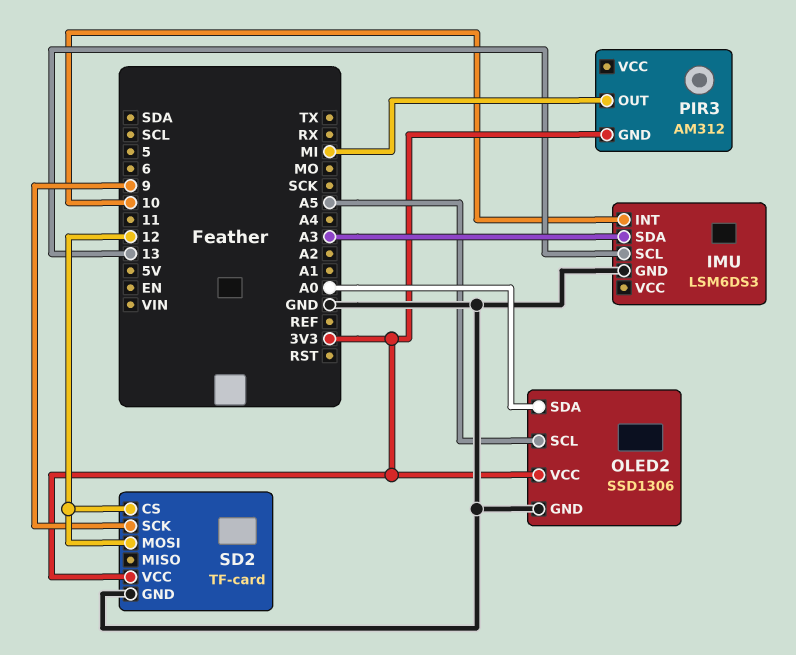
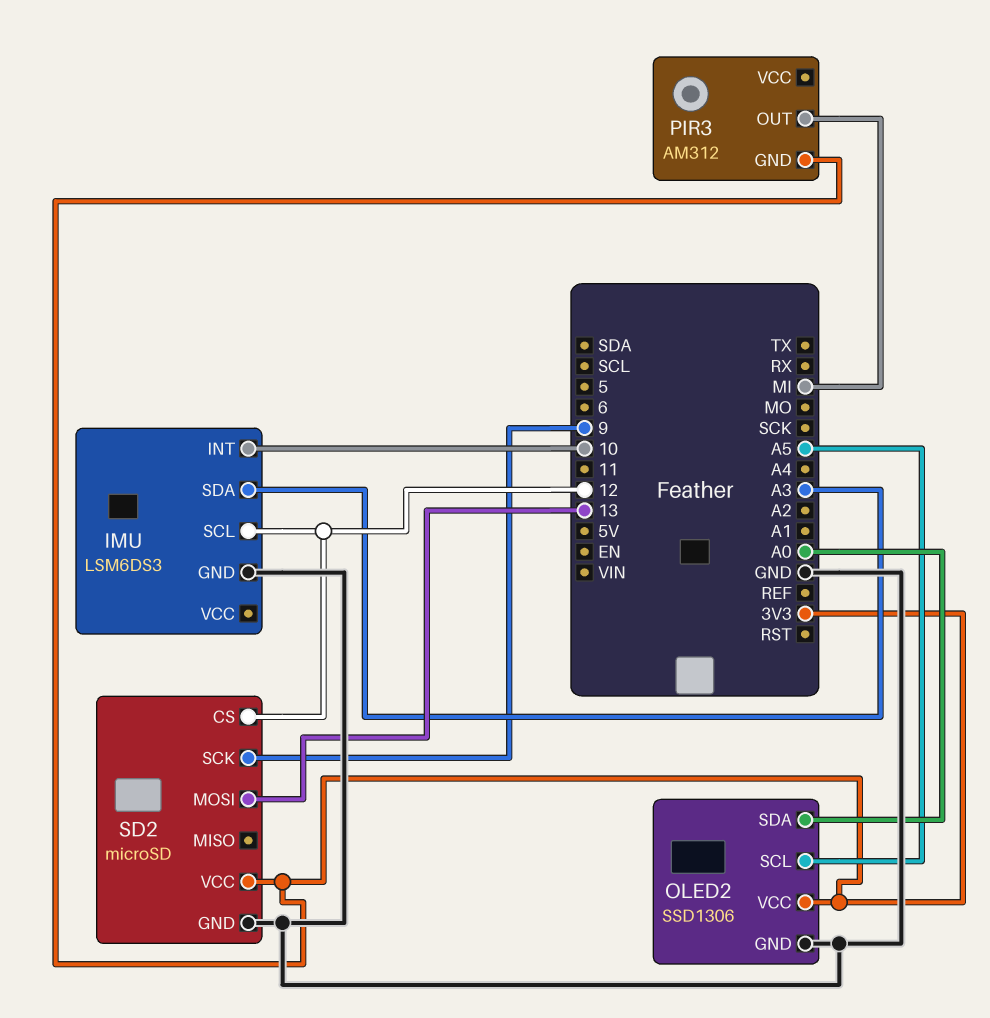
IMU pin SCL: 13 -> 12
SD2: TF-card -> microSD
SD2 pin MOSI: 12 -> 13

